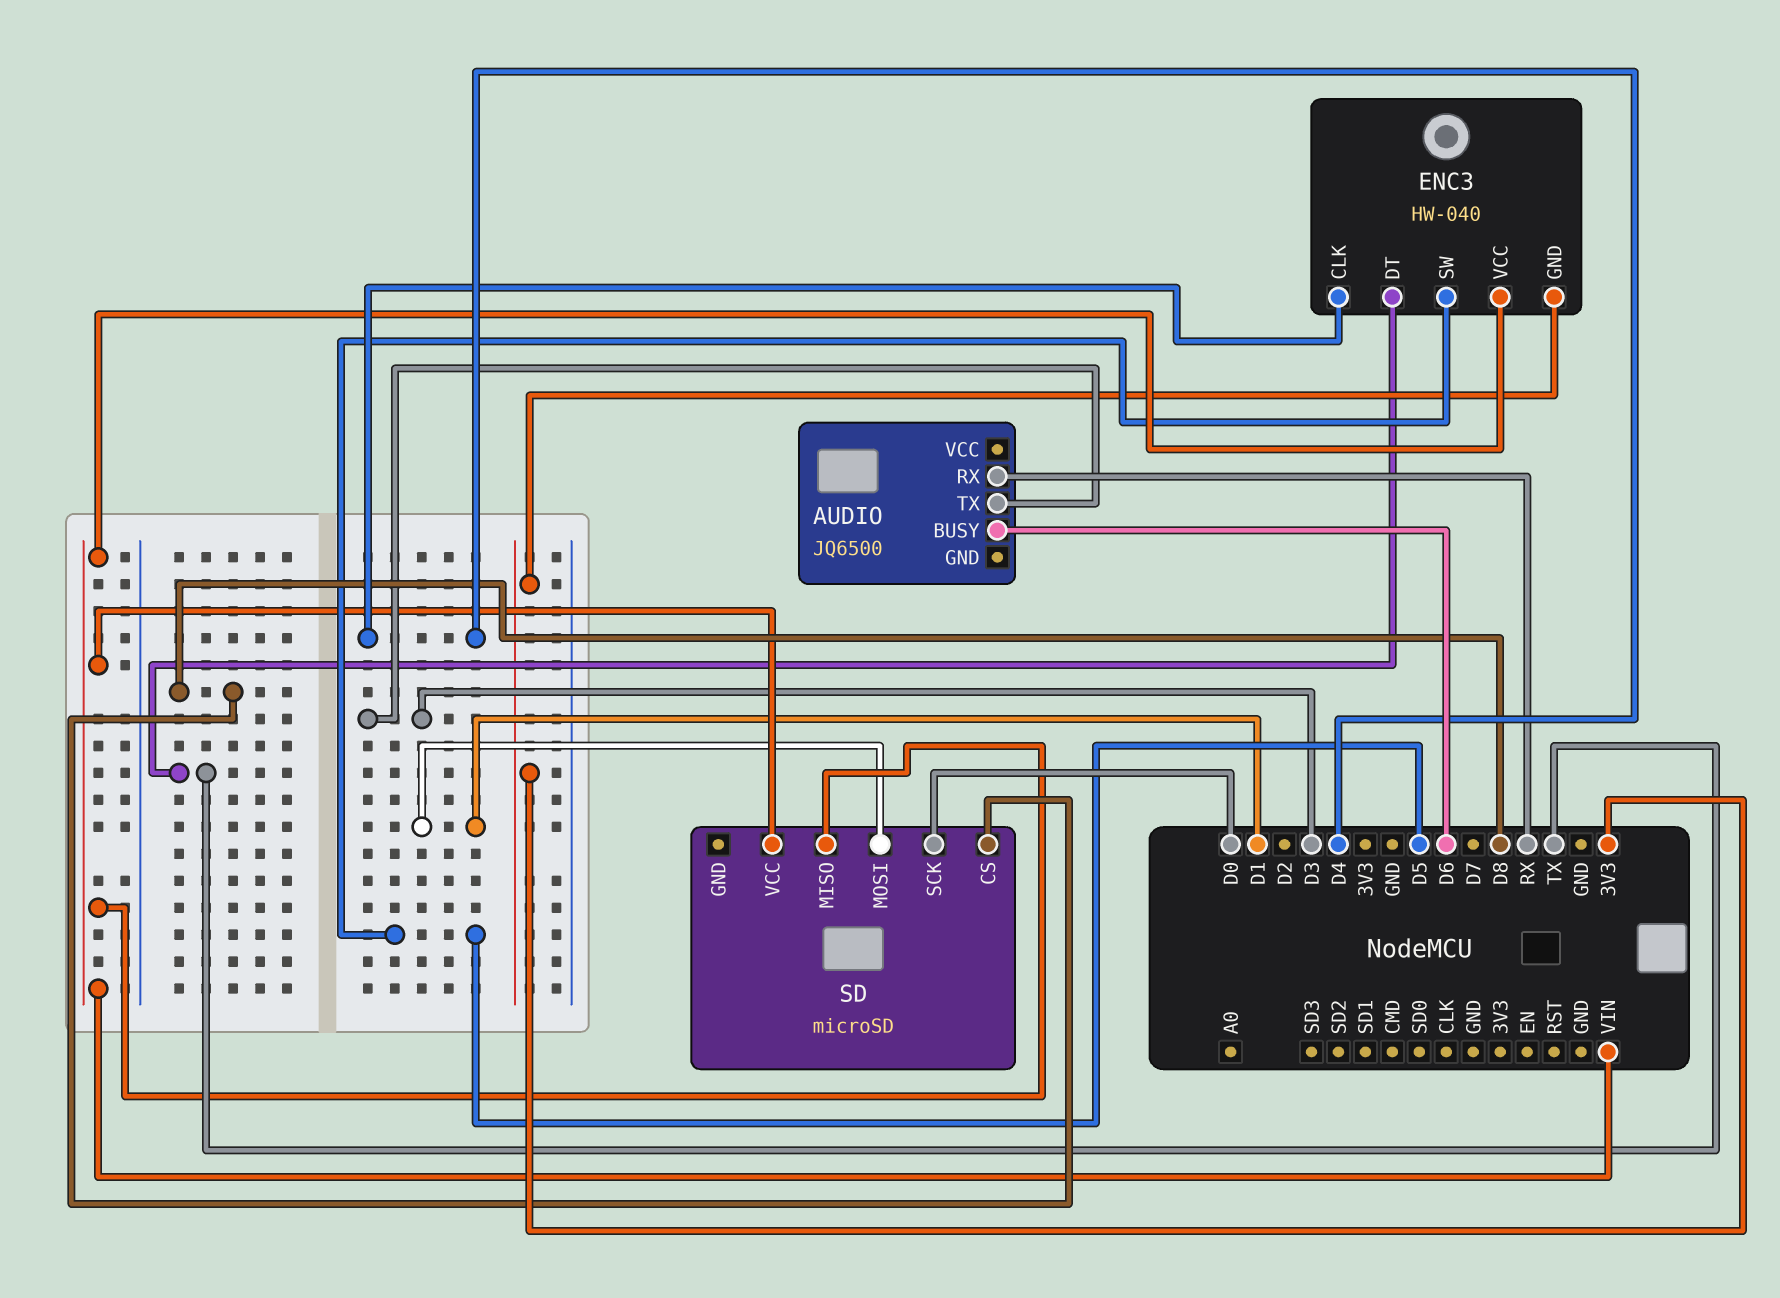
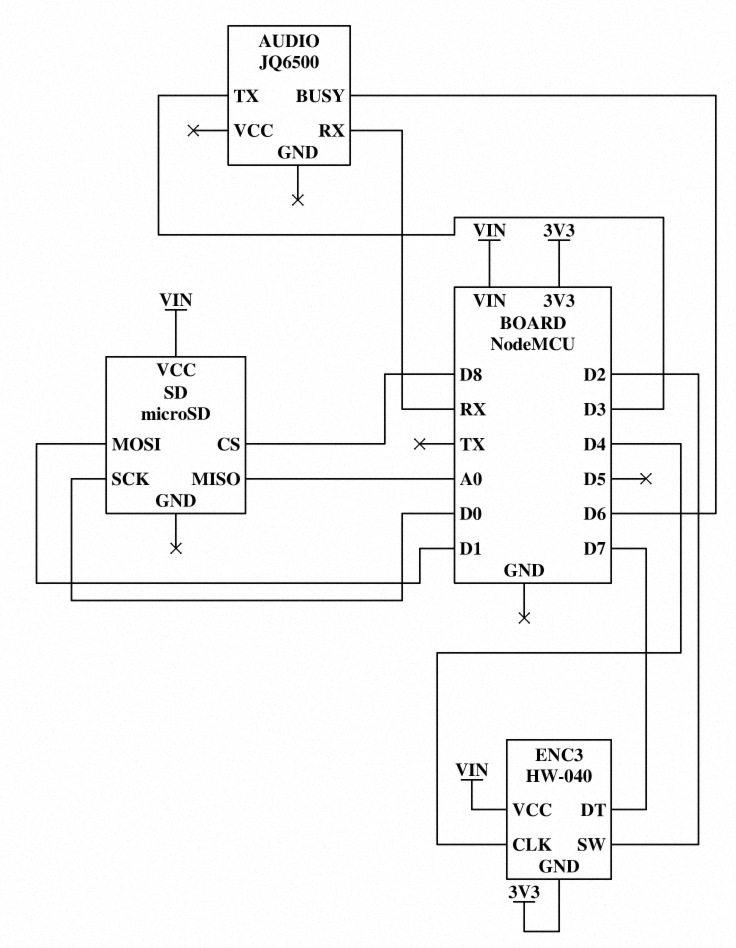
ENC3 pin DT: TX -> D7
ENC3 pin SW: D5 -> D2
SD pin MISO: VIN -> A0

